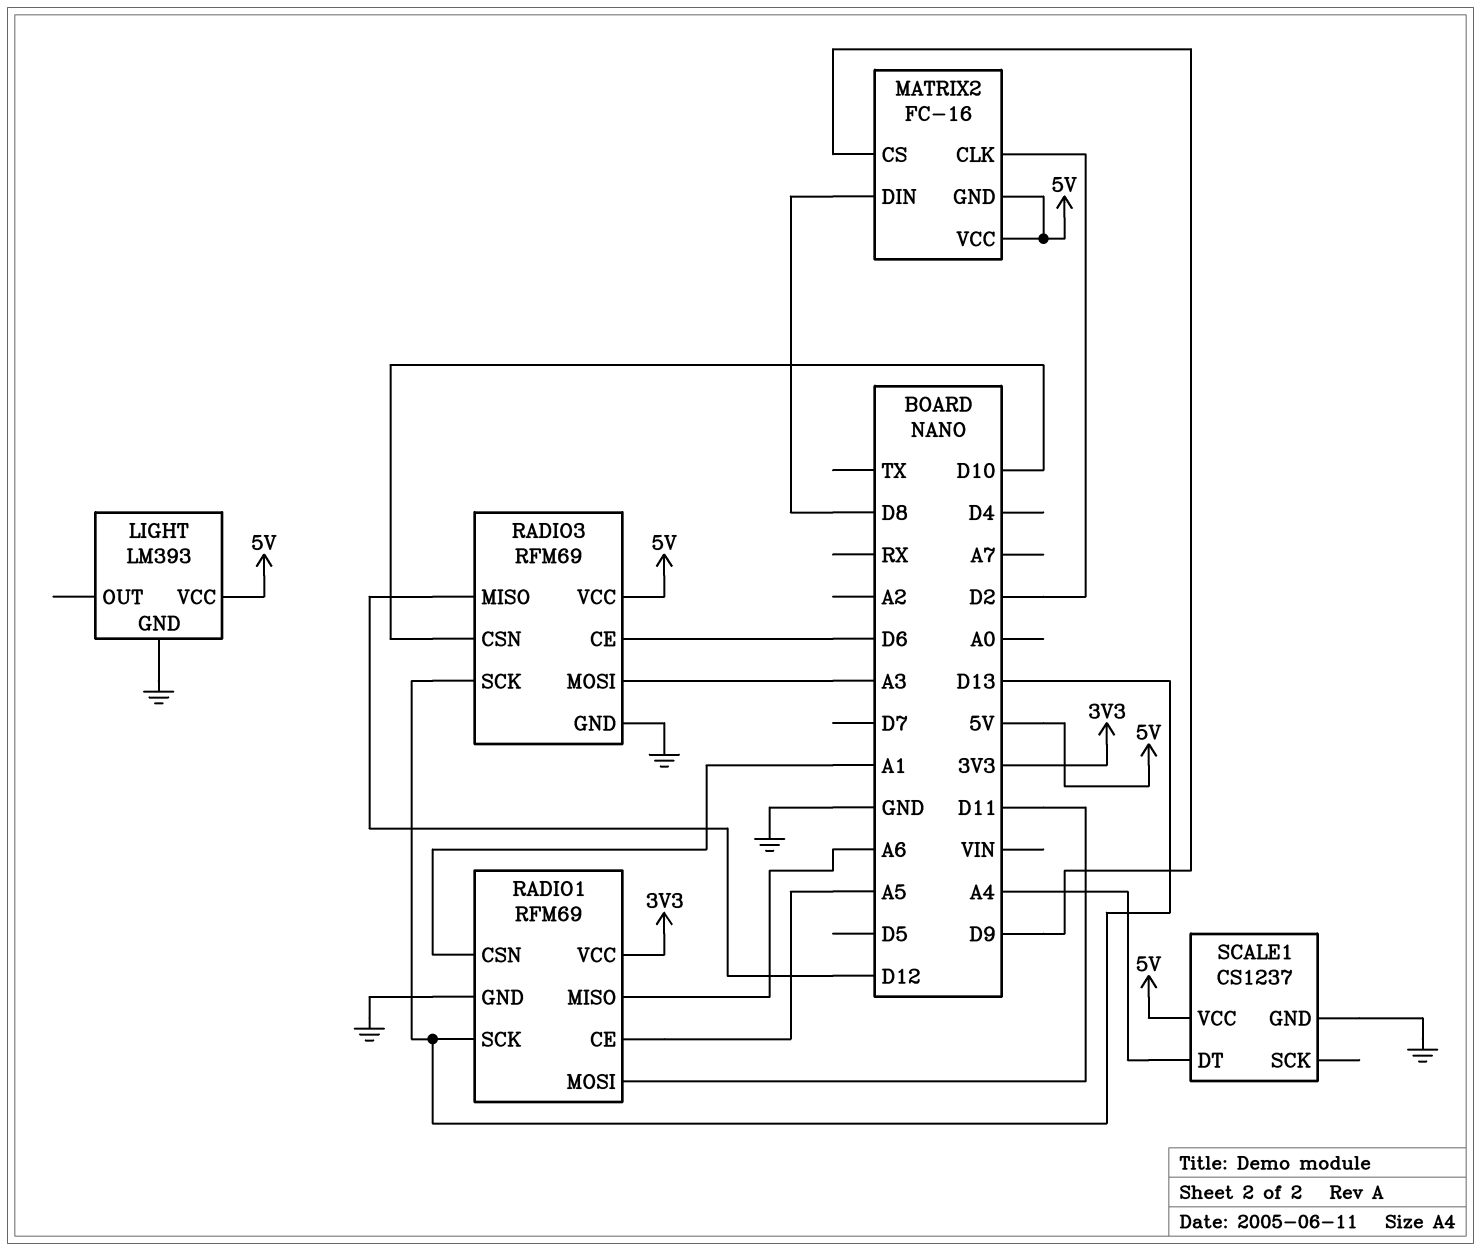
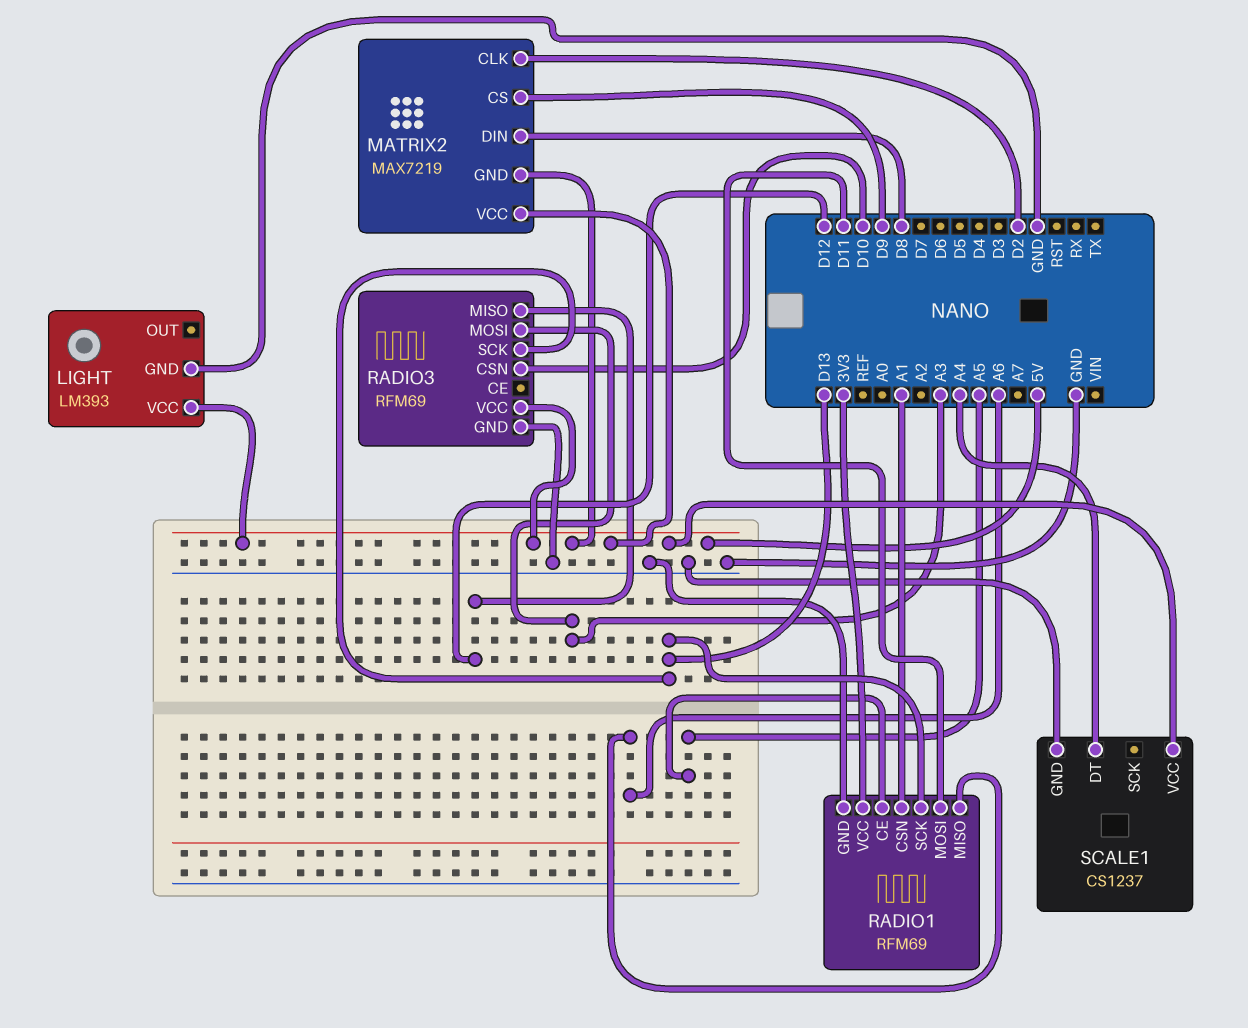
MATRIX2: FC-16 -> MAX7219
RADIO3 pin CE: D6 -> none

